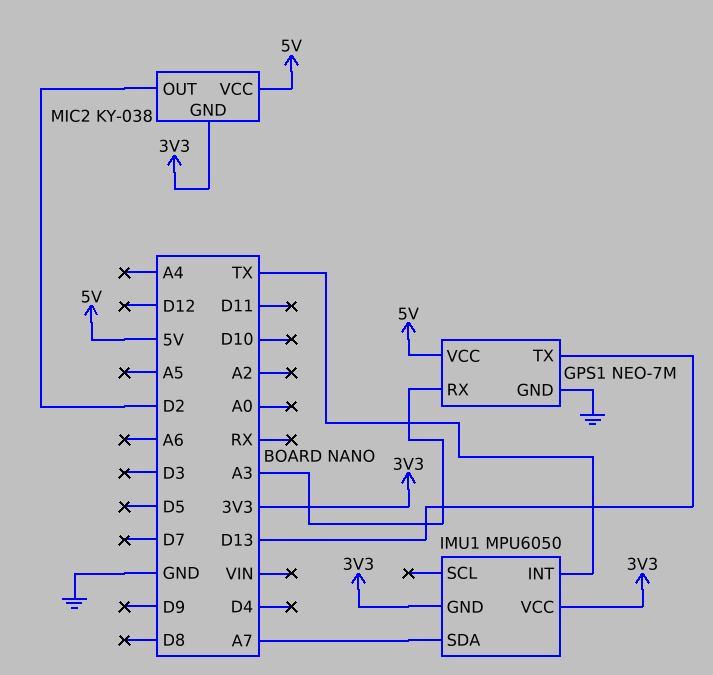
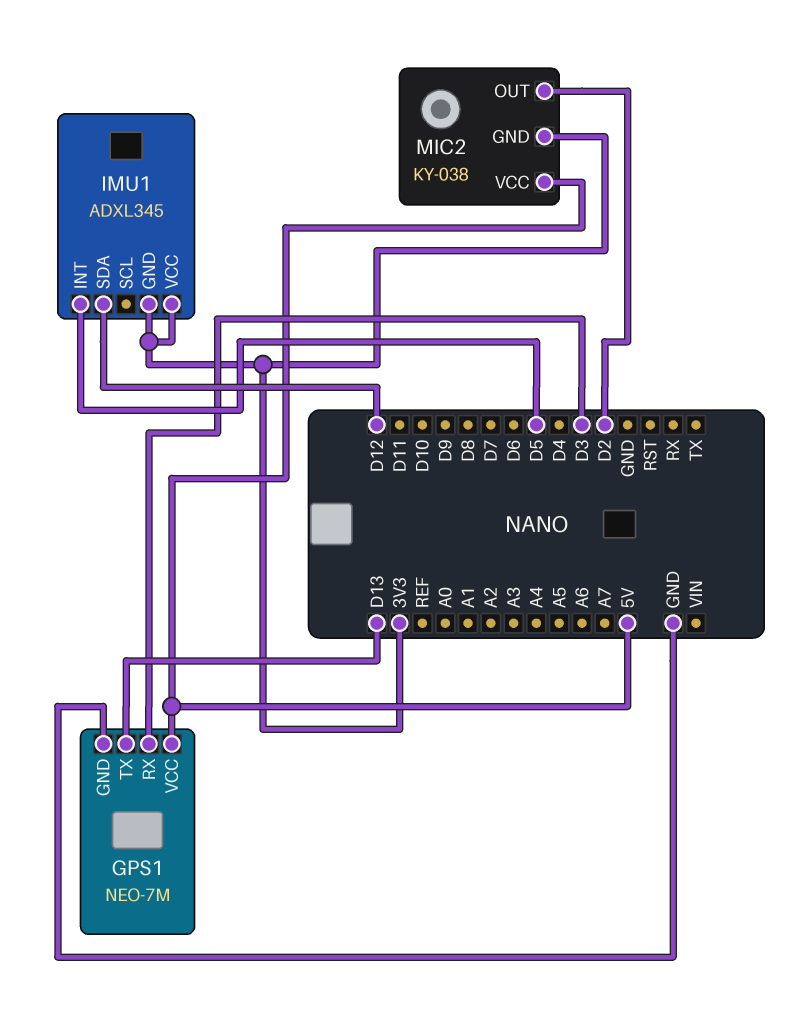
GPS1 pin RX: A3 -> D3
IMU1: MPU6050 -> ADXL345
IMU1 pin INT: TX -> D5
IMU1 pin SDA: A7 -> D12

